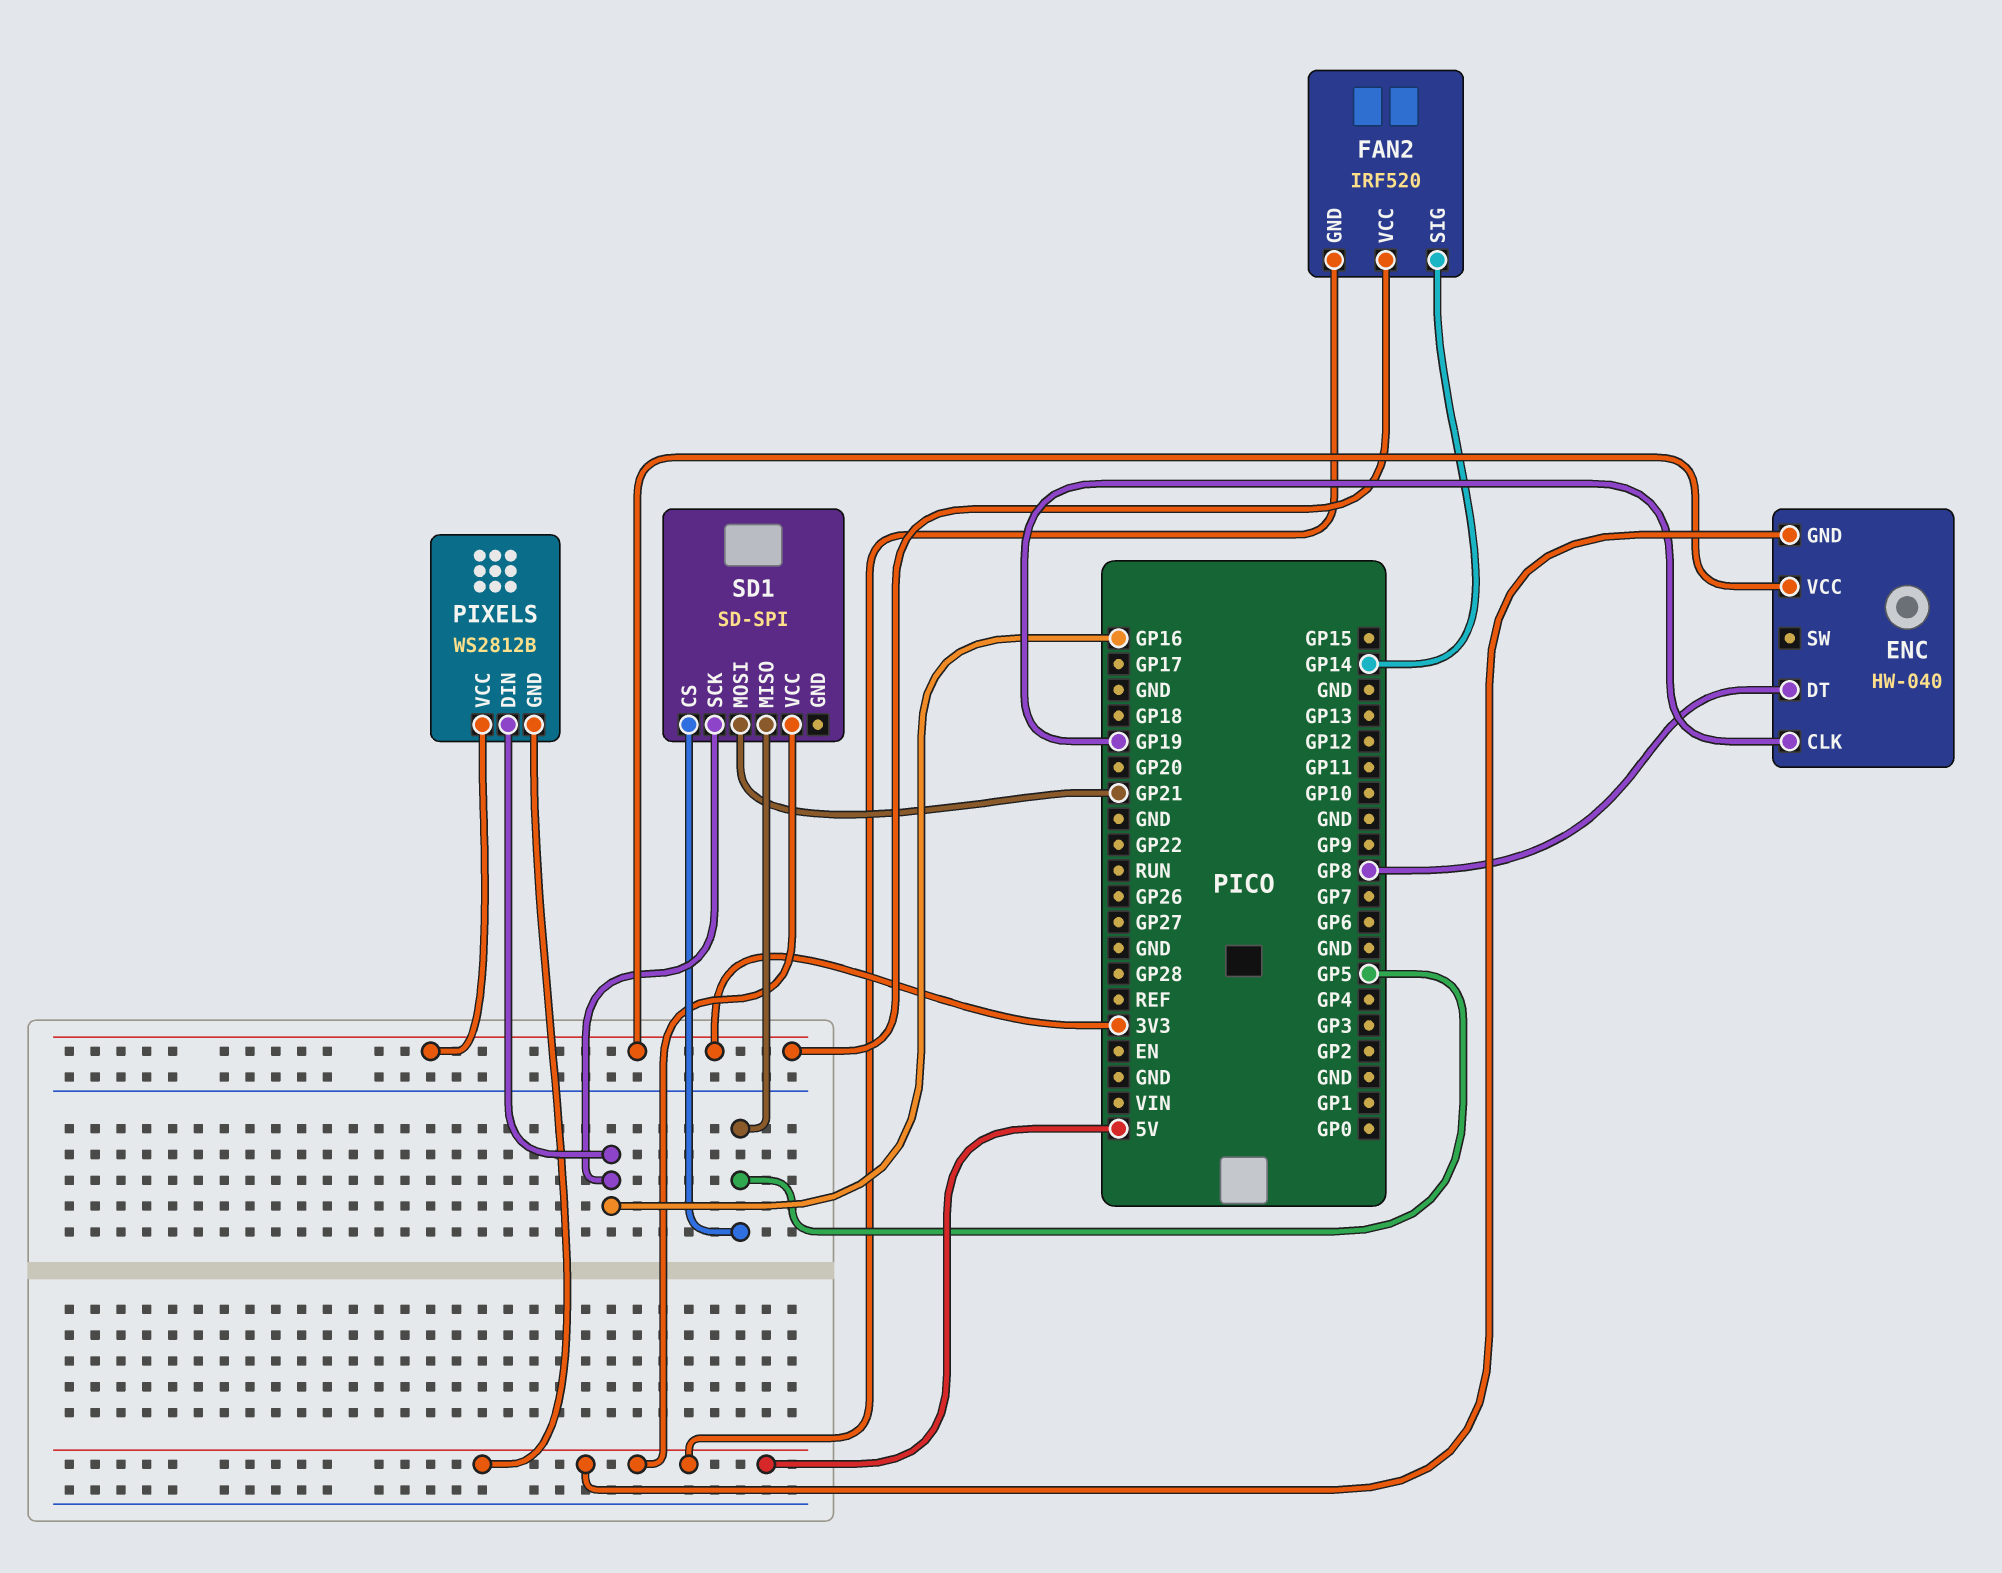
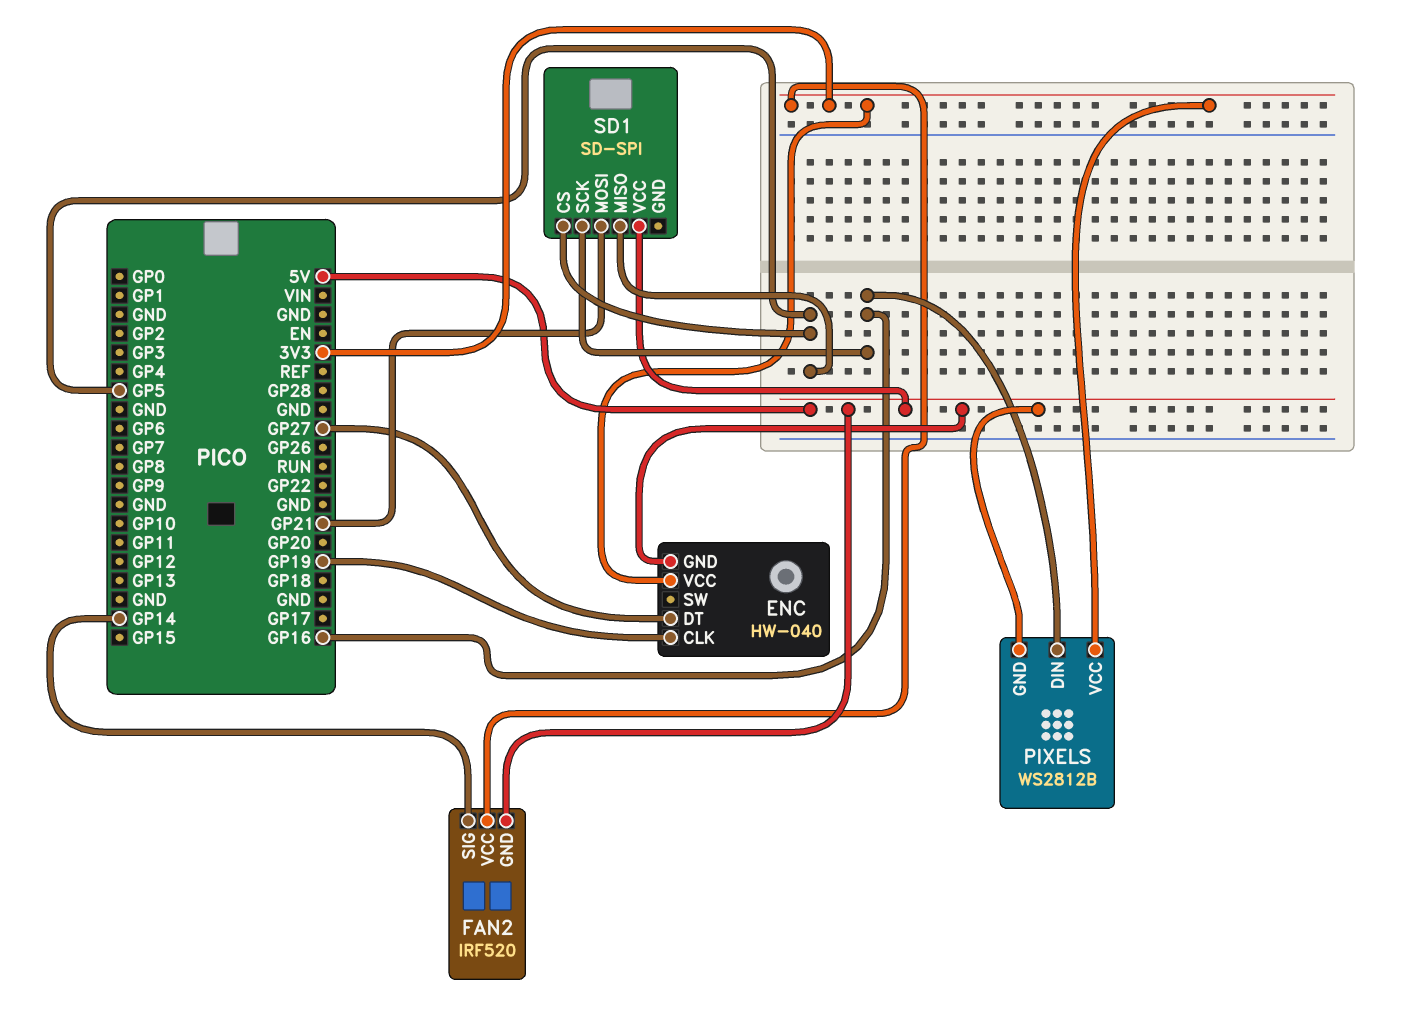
ENC pin DT: GP8 -> GP27

